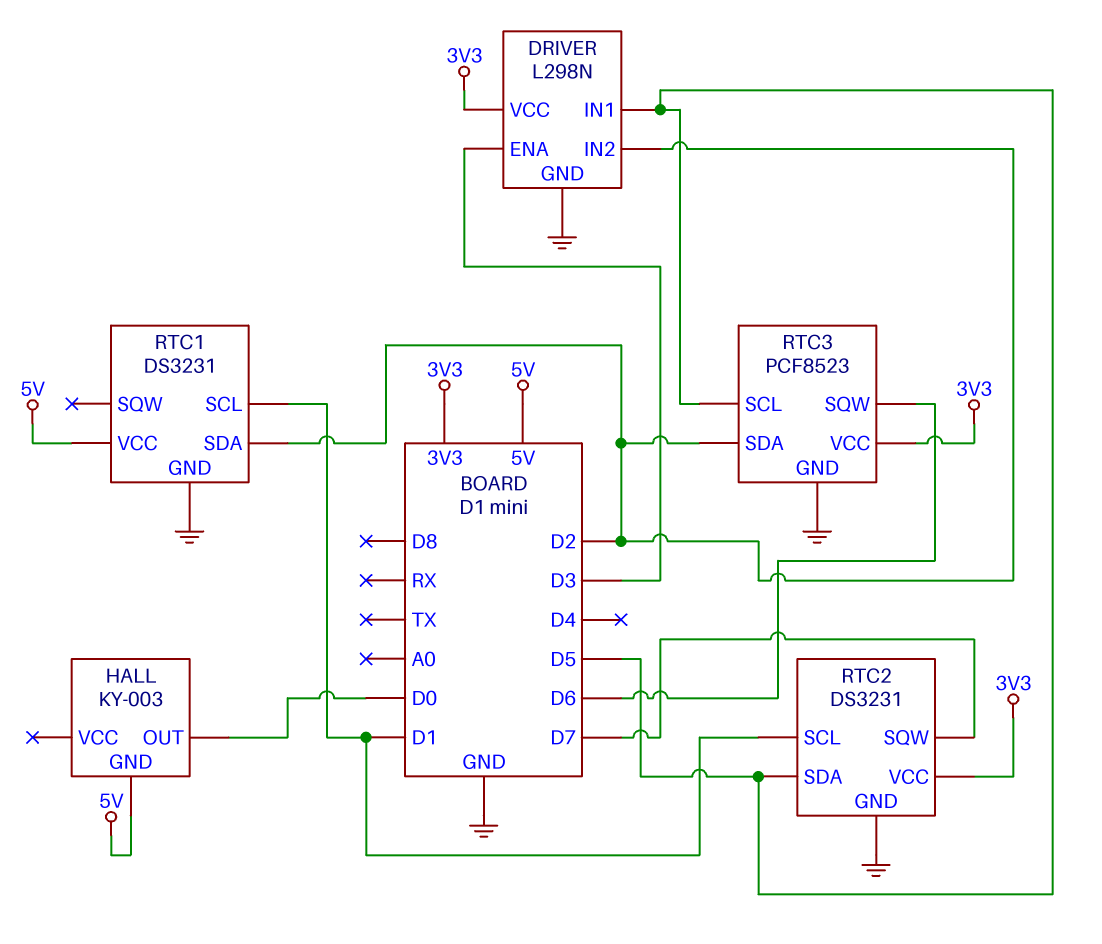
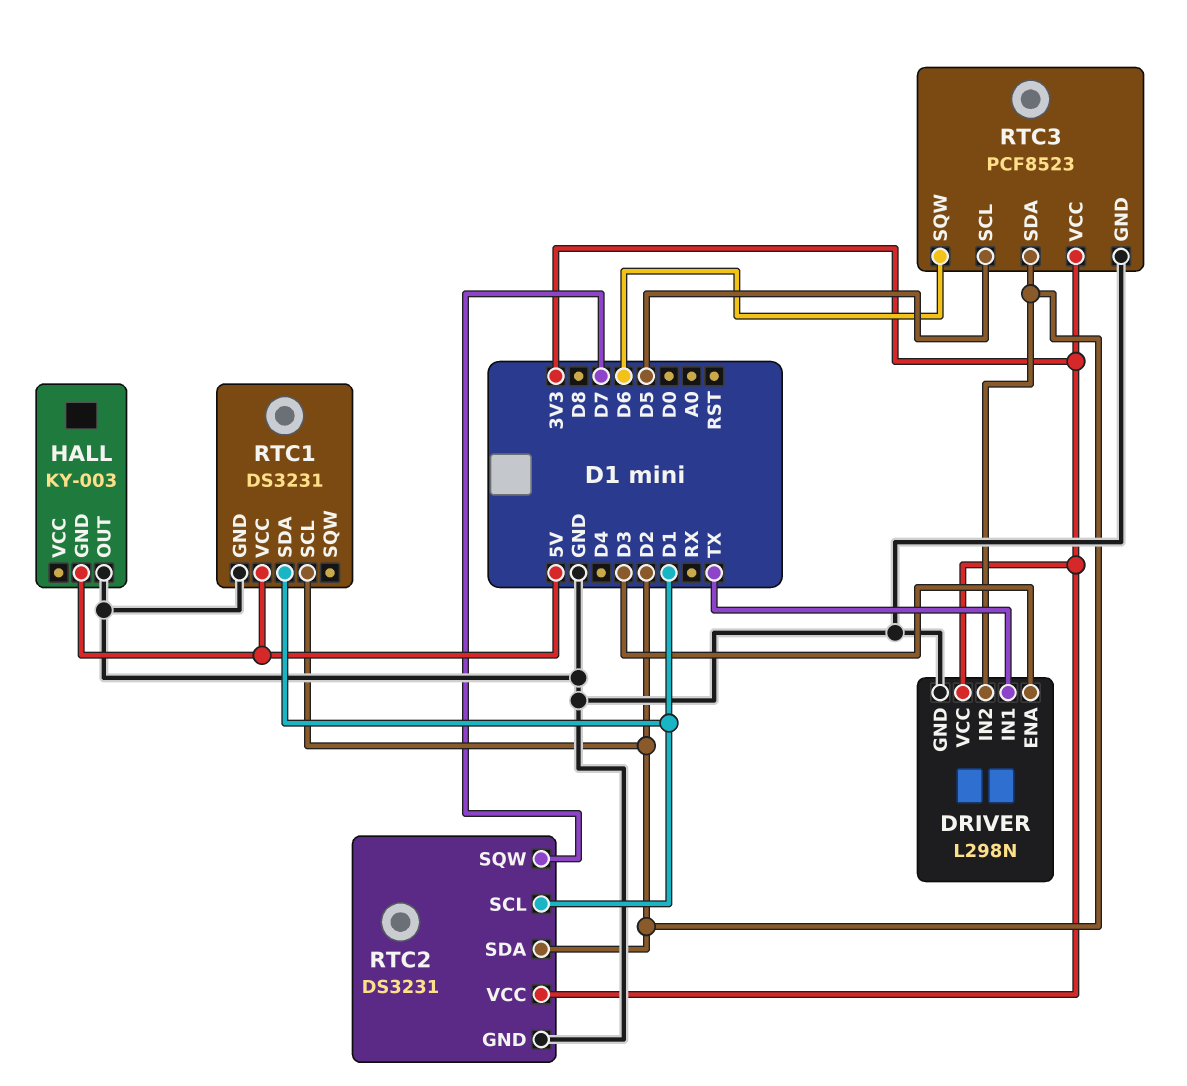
DRIVER pin IN1: D5 -> TX
HALL pin OUT: D0 -> GND
RTC1 pin SCL: D1 -> D2
RTC1 pin SDA: D2 -> D1
RTC2 pin SDA: D5 -> D2

